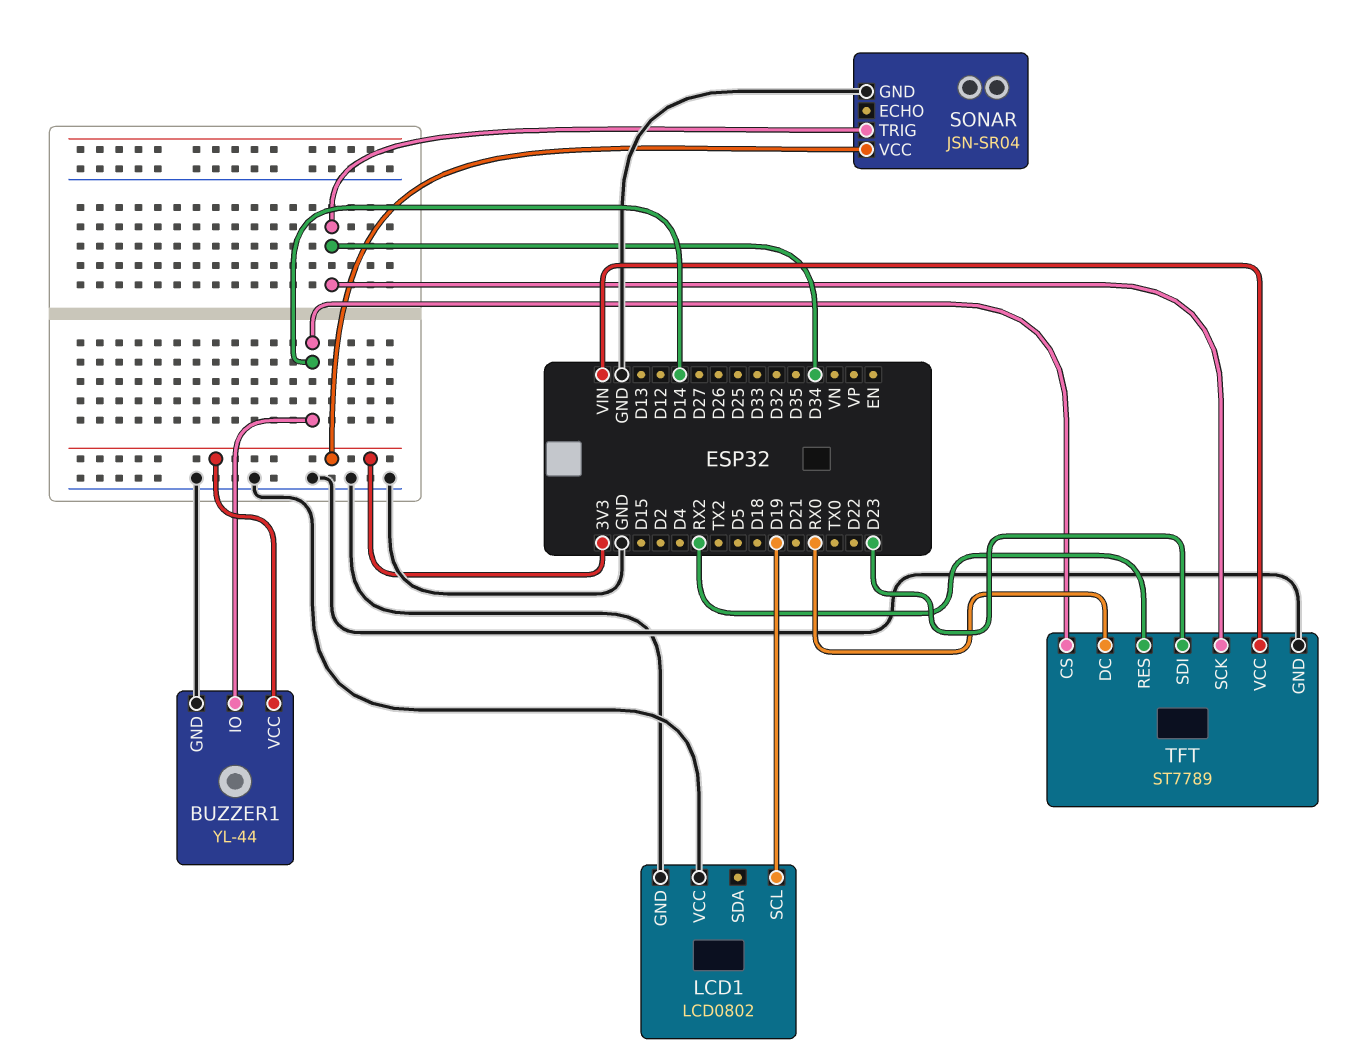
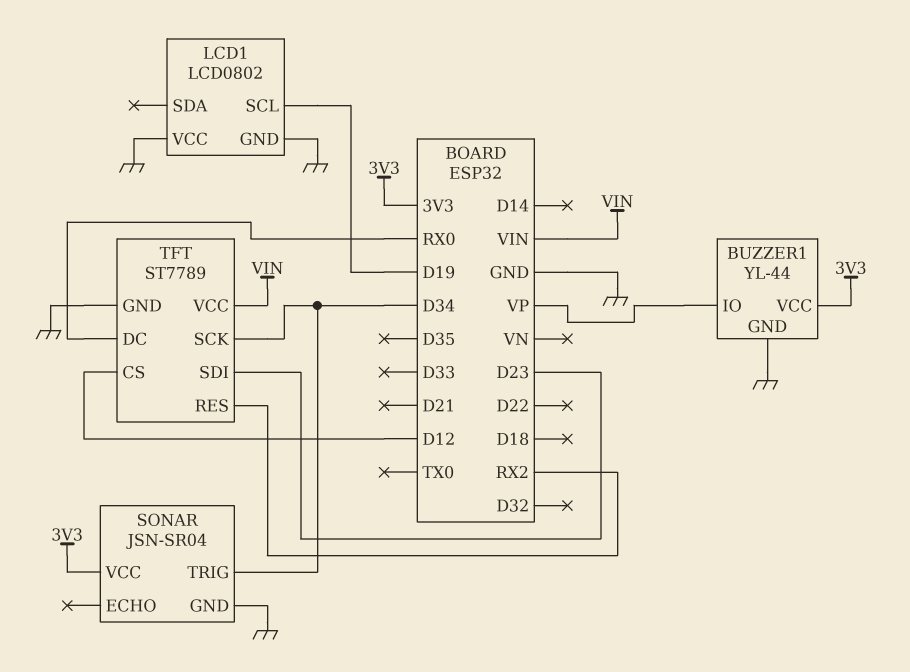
BUZZER1 pin IO: D14 -> VP
TFT pin CS: D14 -> D12

